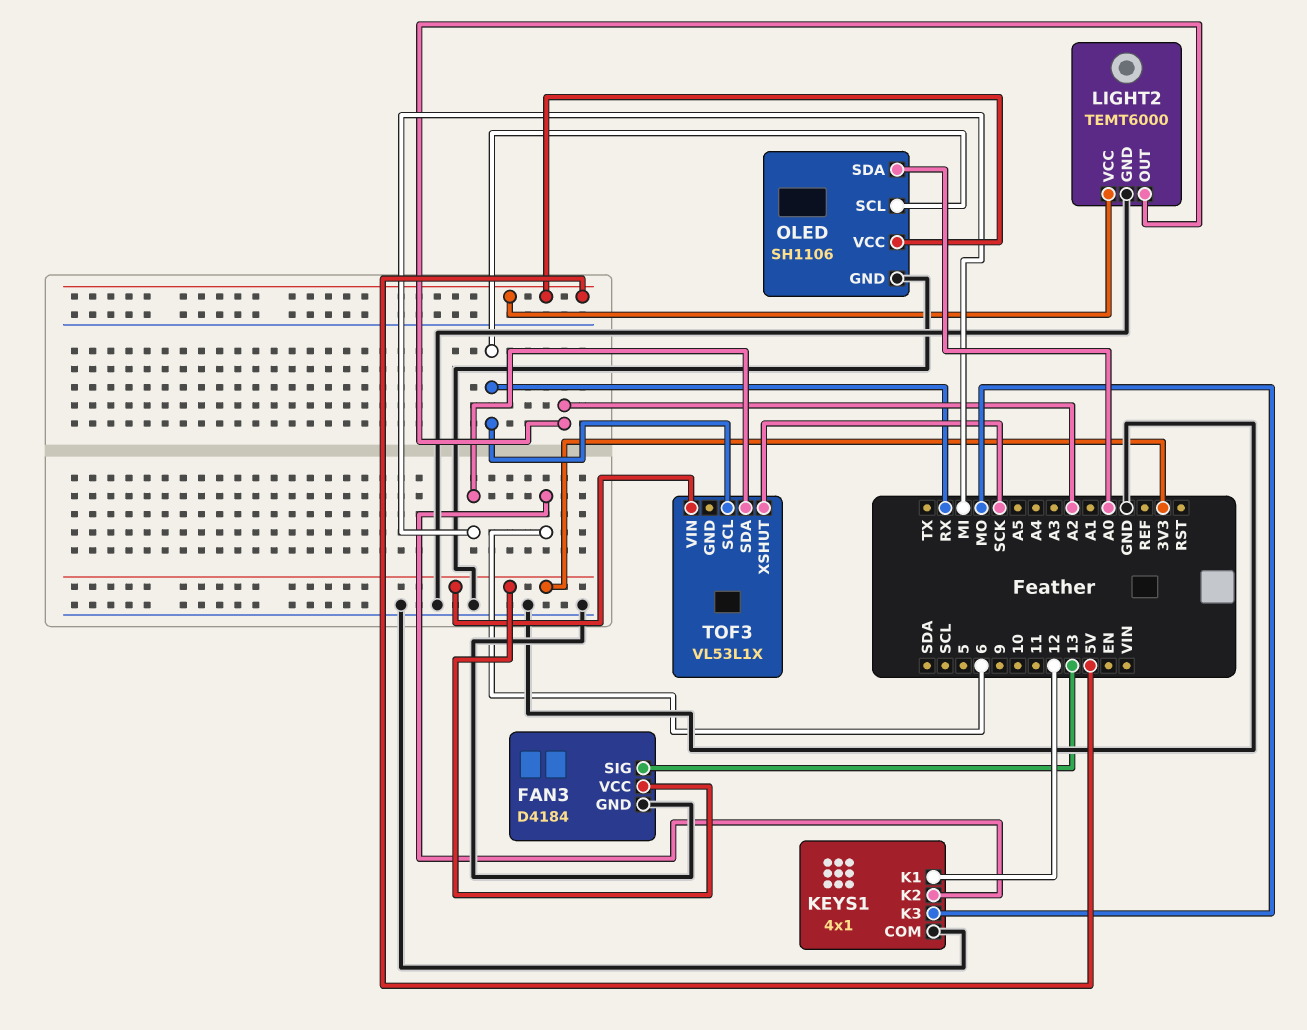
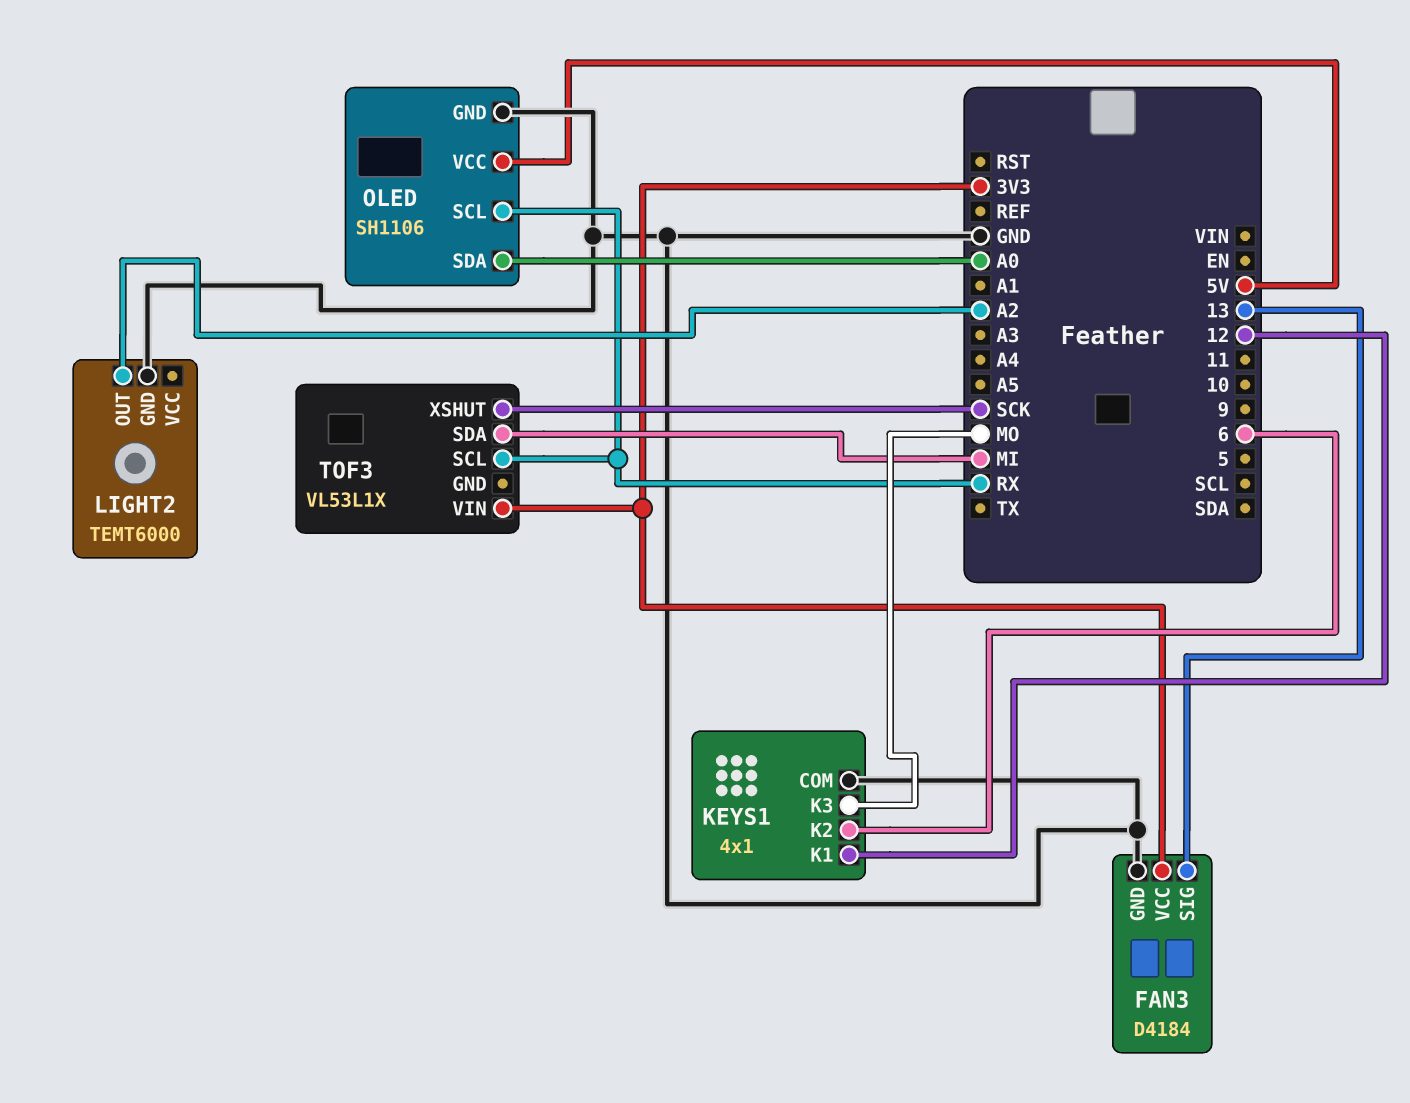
LIGHT2 pin VCC: 5V -> none

